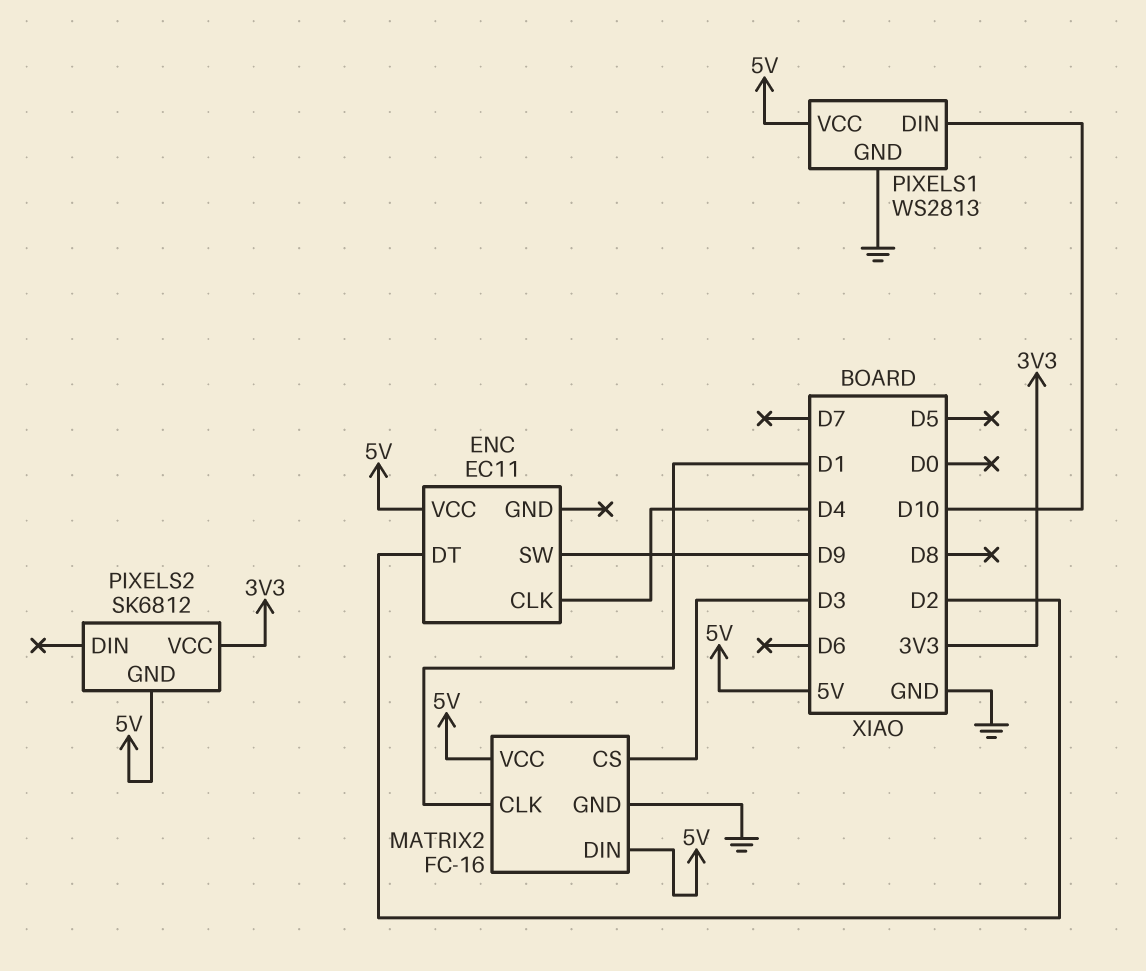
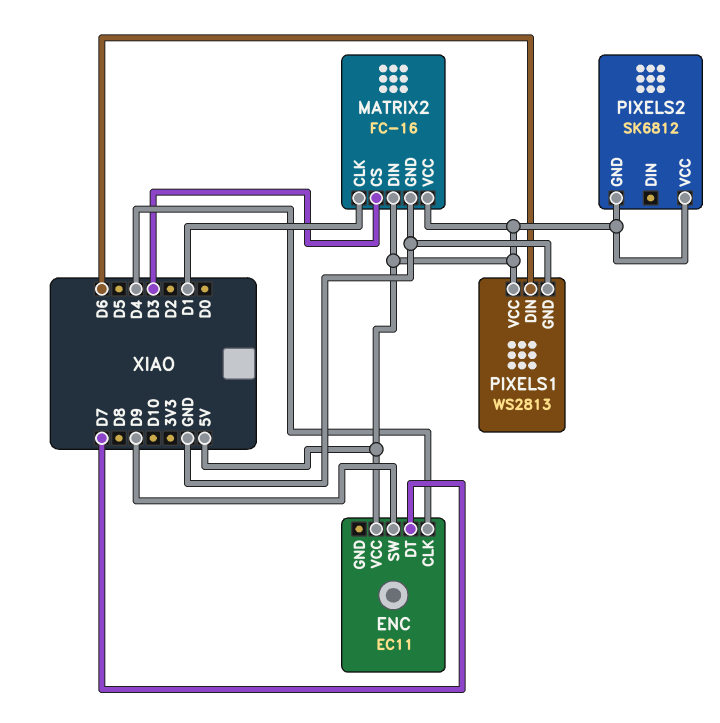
ENC pin DT: D2 -> D7
PIXELS1 pin DIN: D10 -> D6
PIXELS2 pin VCC: 3V3 -> 5V

